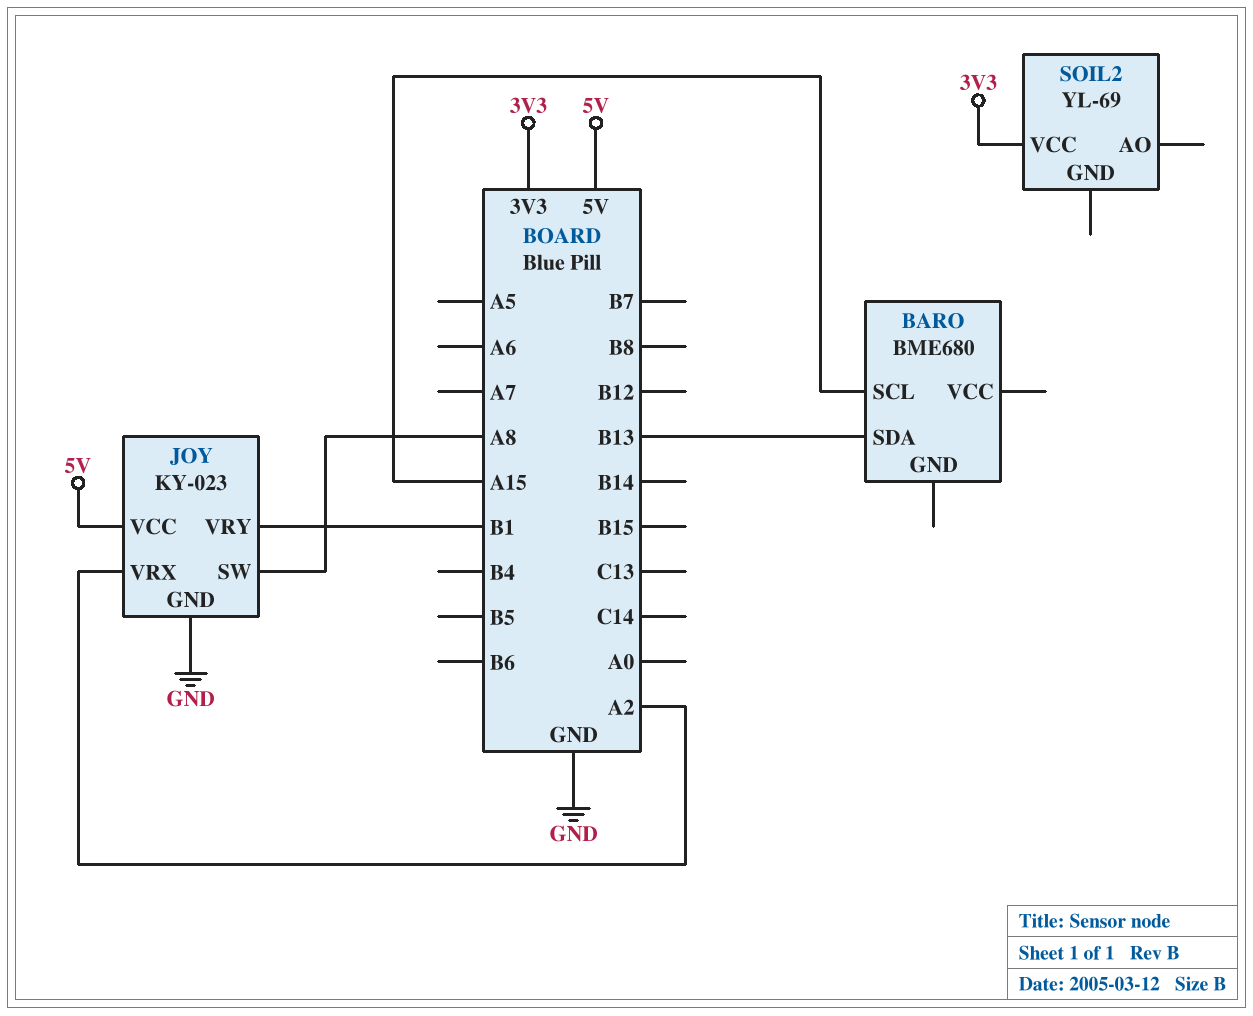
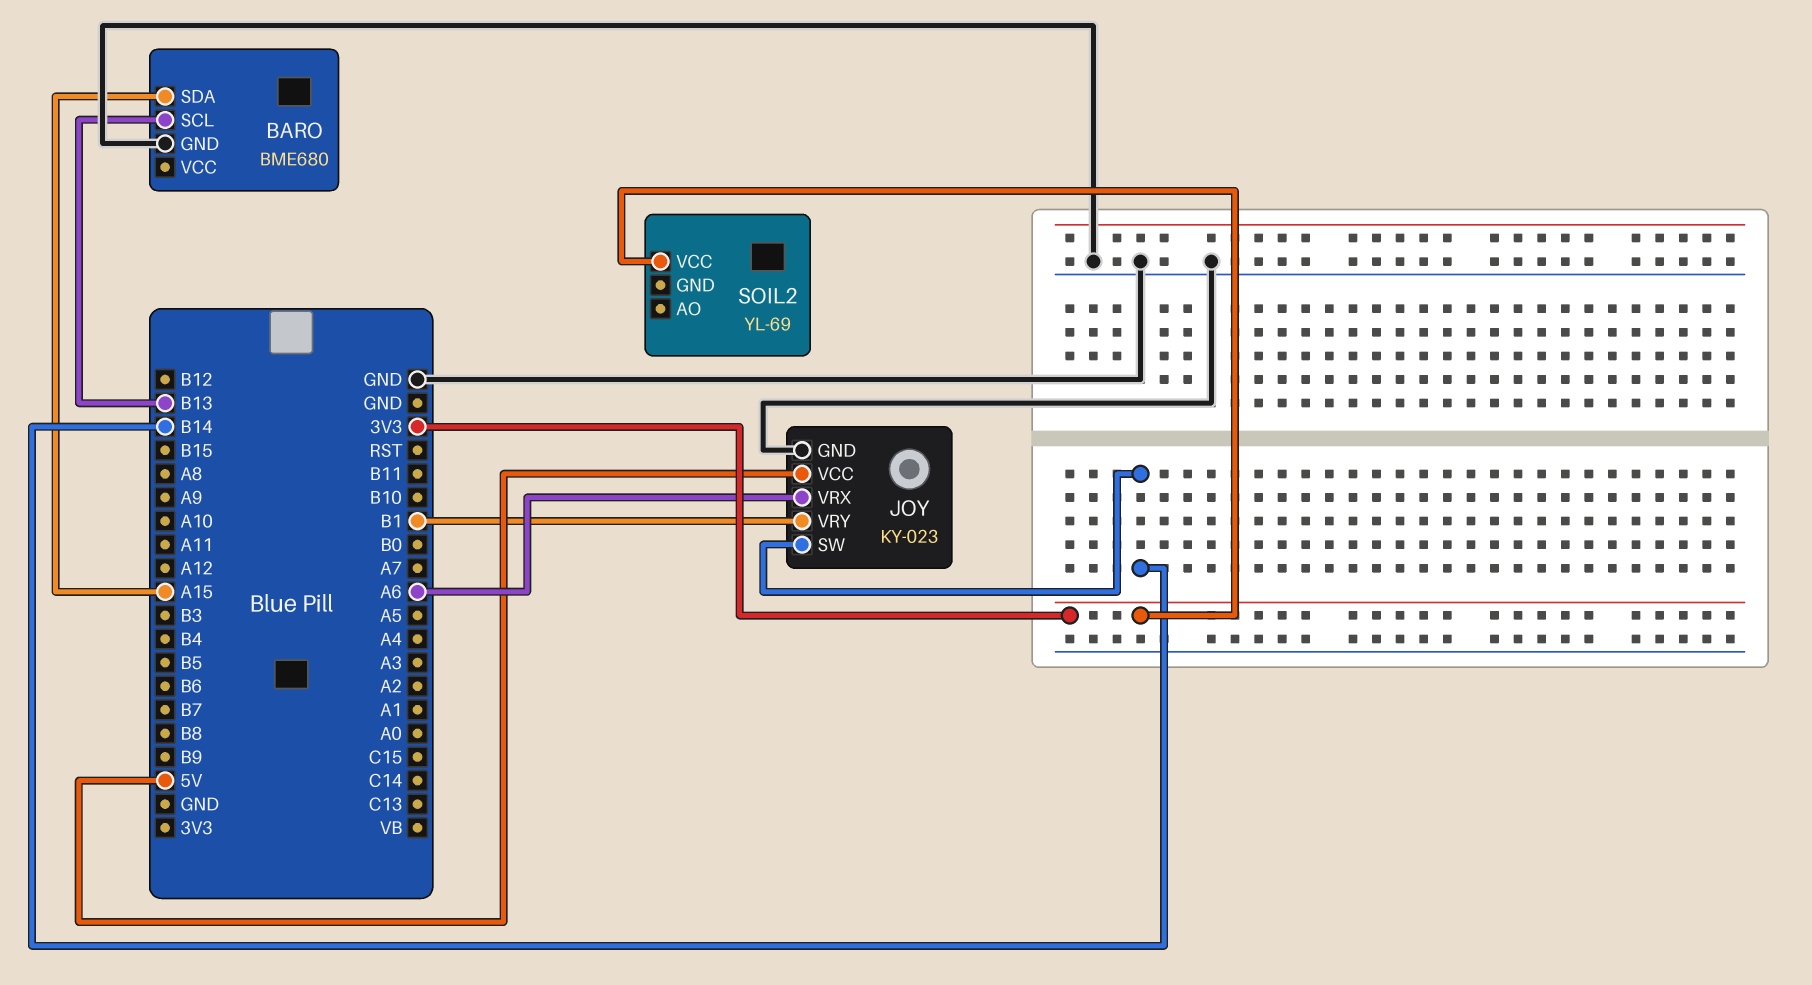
BARO pin GND: none -> GND
BARO pin SCL: A15 -> B13
BARO pin SDA: B13 -> A15
JOY pin SW: A8 -> B14
JOY pin VRX: A2 -> A6

